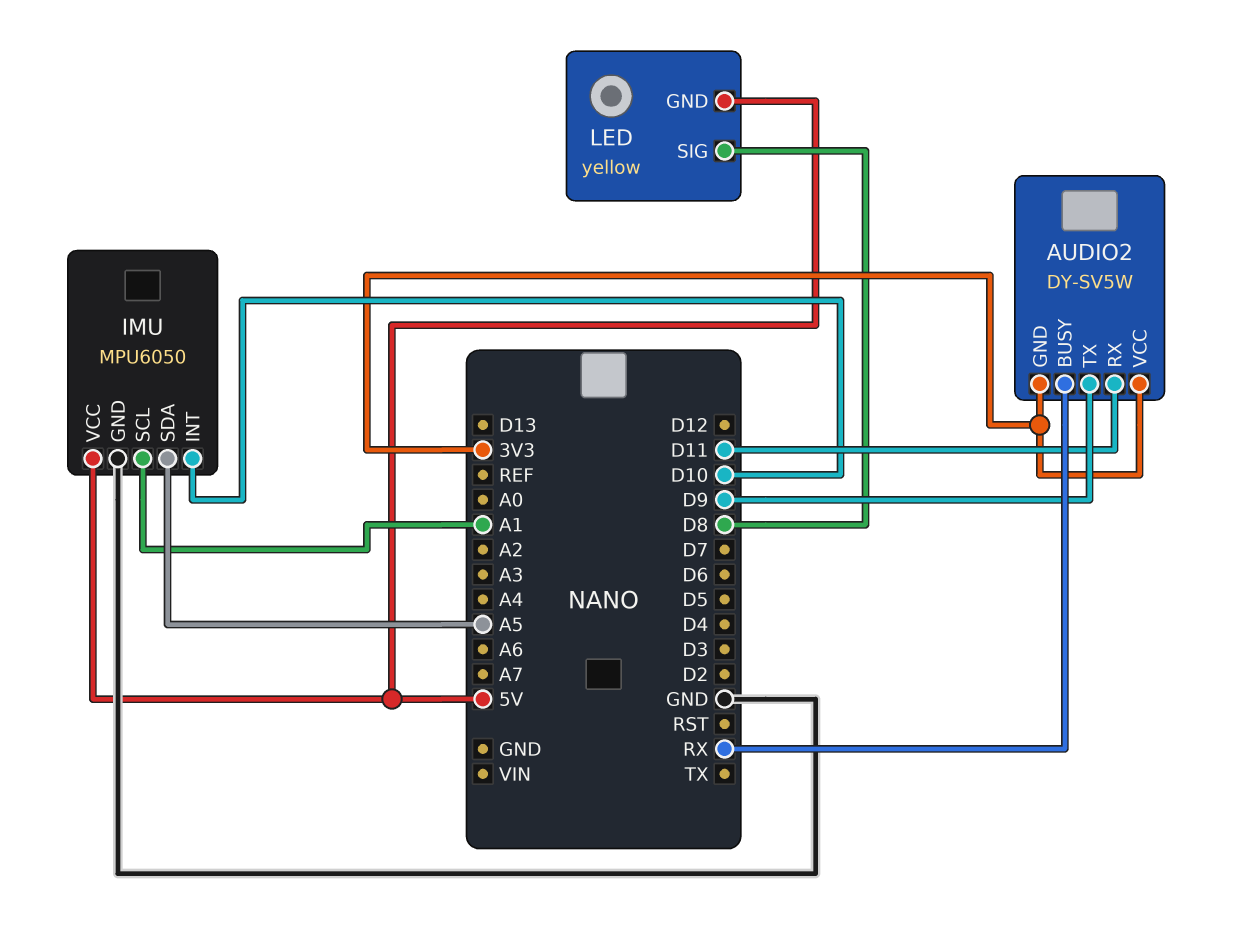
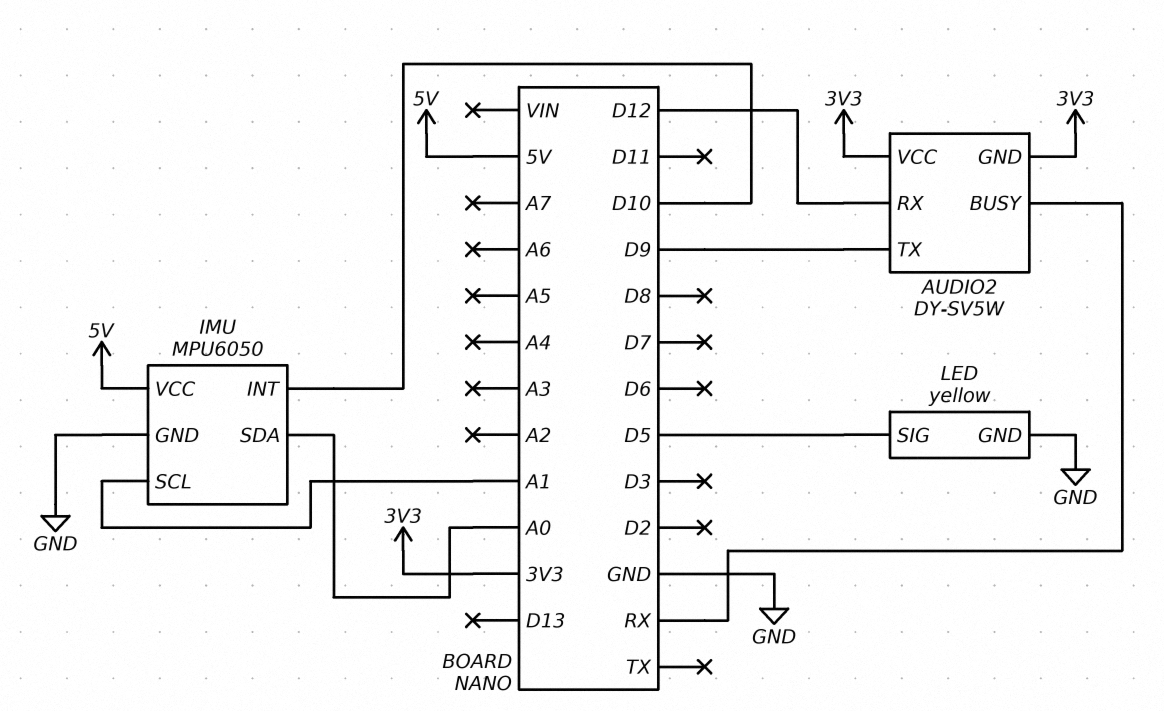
AUDIO2 pin RX: D11 -> D12
IMU pin SDA: A5 -> A0
LED pin GND: 5V -> GND
LED pin SIG: D8 -> D5

